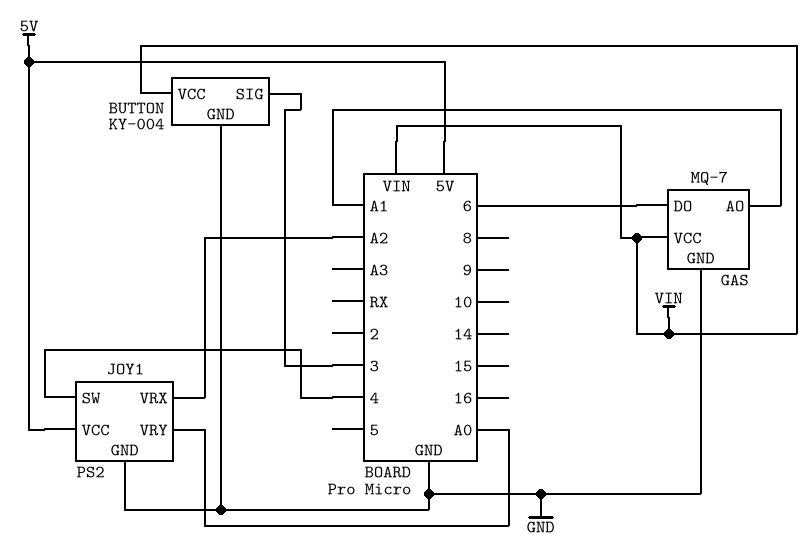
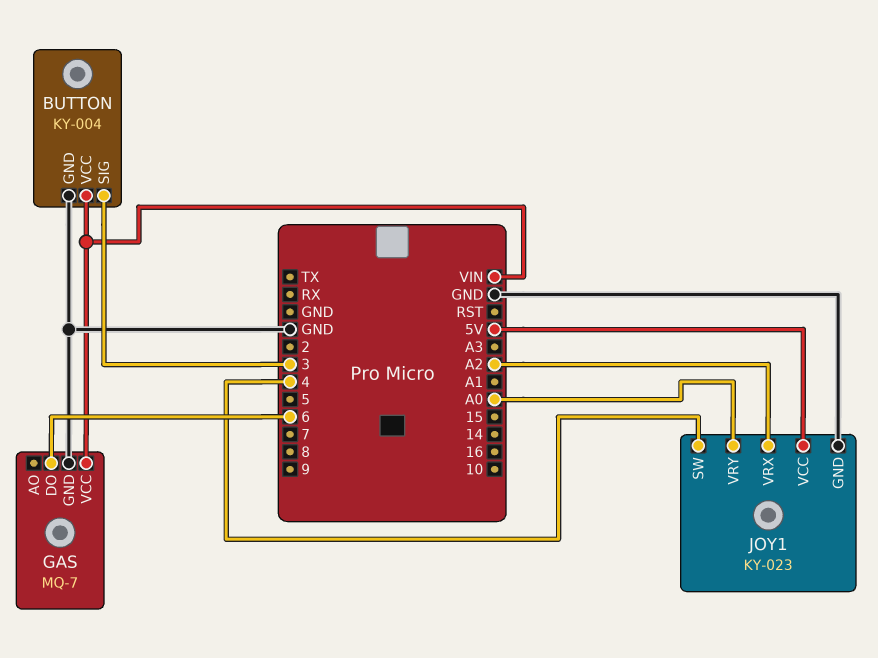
GAS pin AO: A1 -> none
JOY1: PS2 -> KY-023

